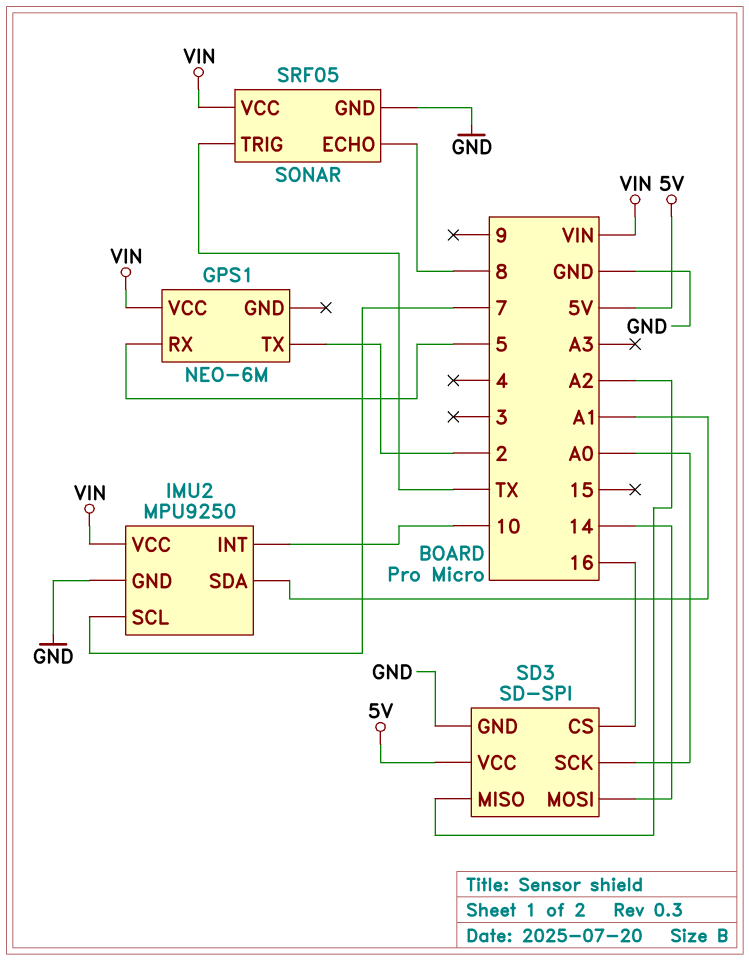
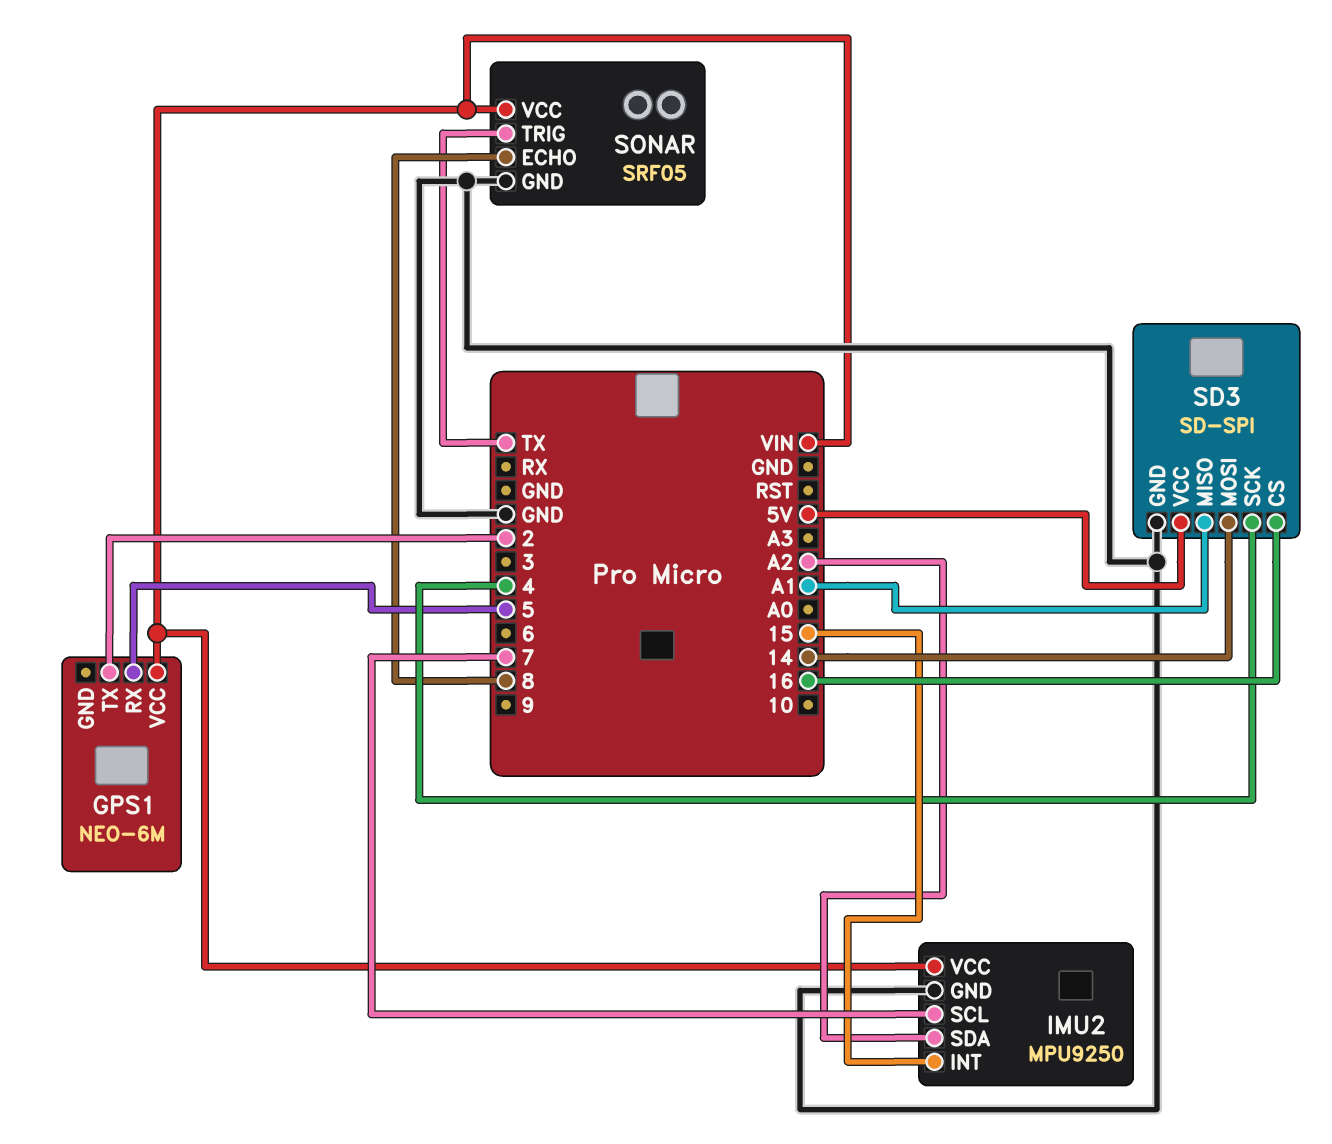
IMU2 pin INT: 10 -> 15
IMU2 pin SDA: A1 -> A2
SD3 pin MISO: A2 -> A1
SD3 pin SCK: A0 -> 4

